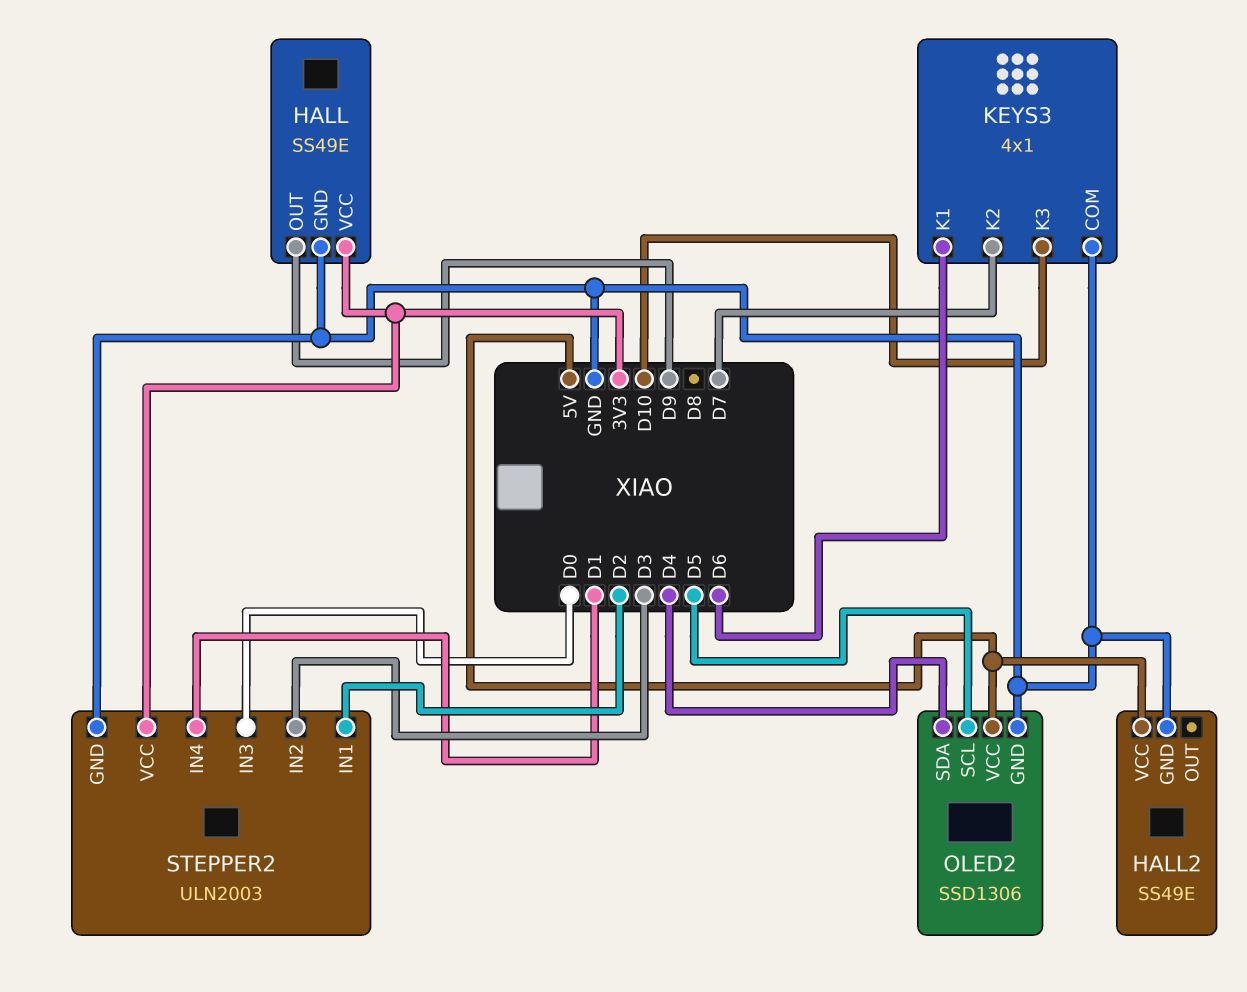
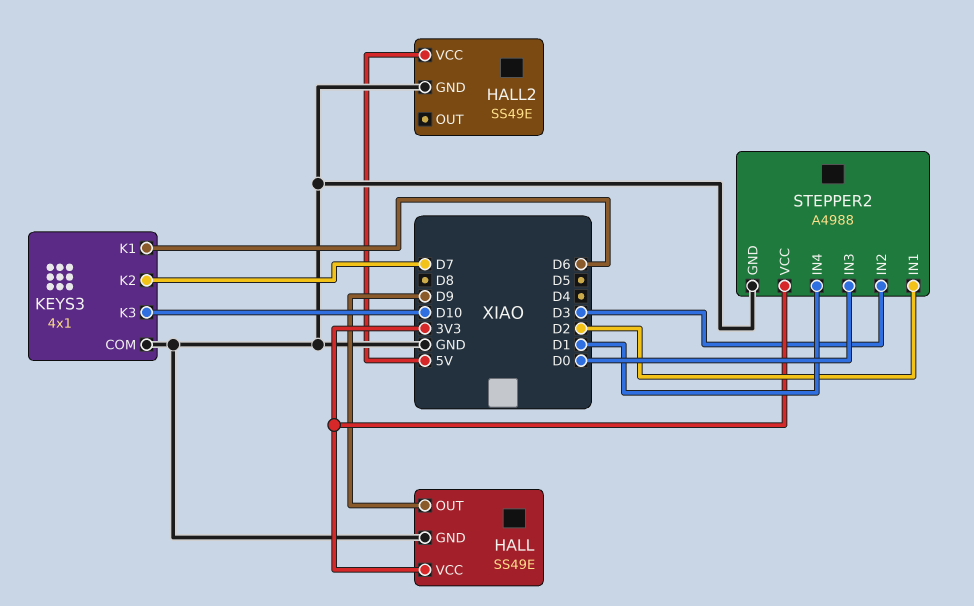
OLED2: SSD1306 -> none
OLED2 pin GND: GND -> none
OLED2 pin SCL: D5 -> none
OLED2 pin SDA: D4 -> none
OLED2 pin VCC: 5V -> none
STEPPER2: ULN2003 -> A4988

